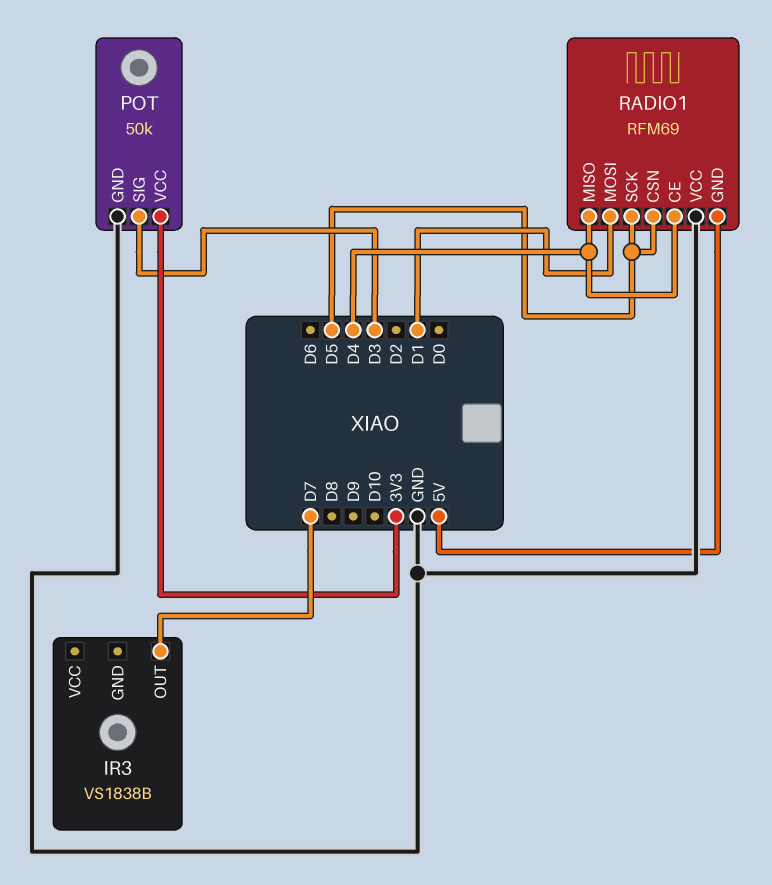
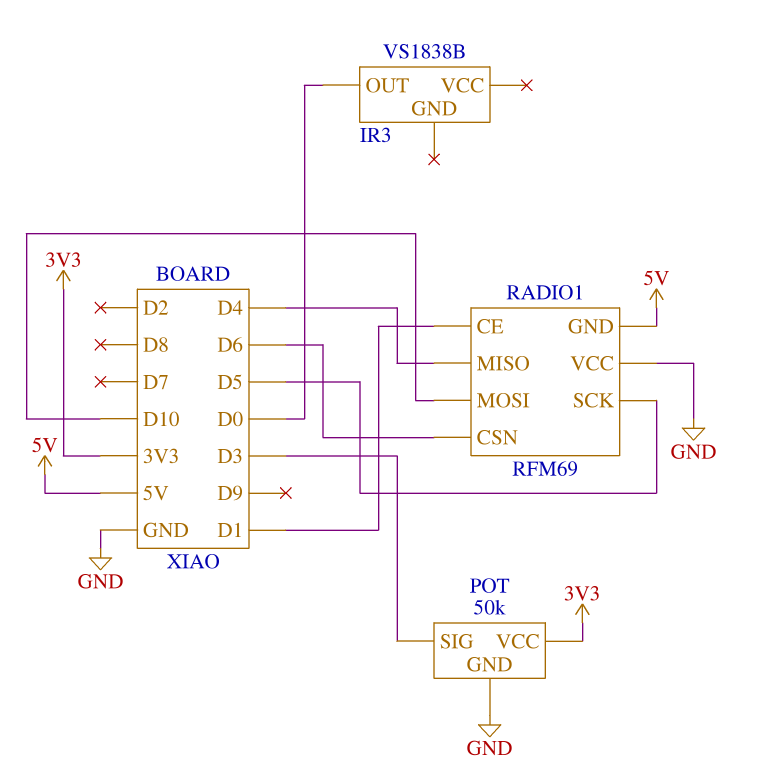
IR3 pin OUT: D7 -> D0
RADIO1 pin CE: D4 -> D1
RADIO1 pin CSN: D5 -> D6
RADIO1 pin MOSI: D1 -> D10

